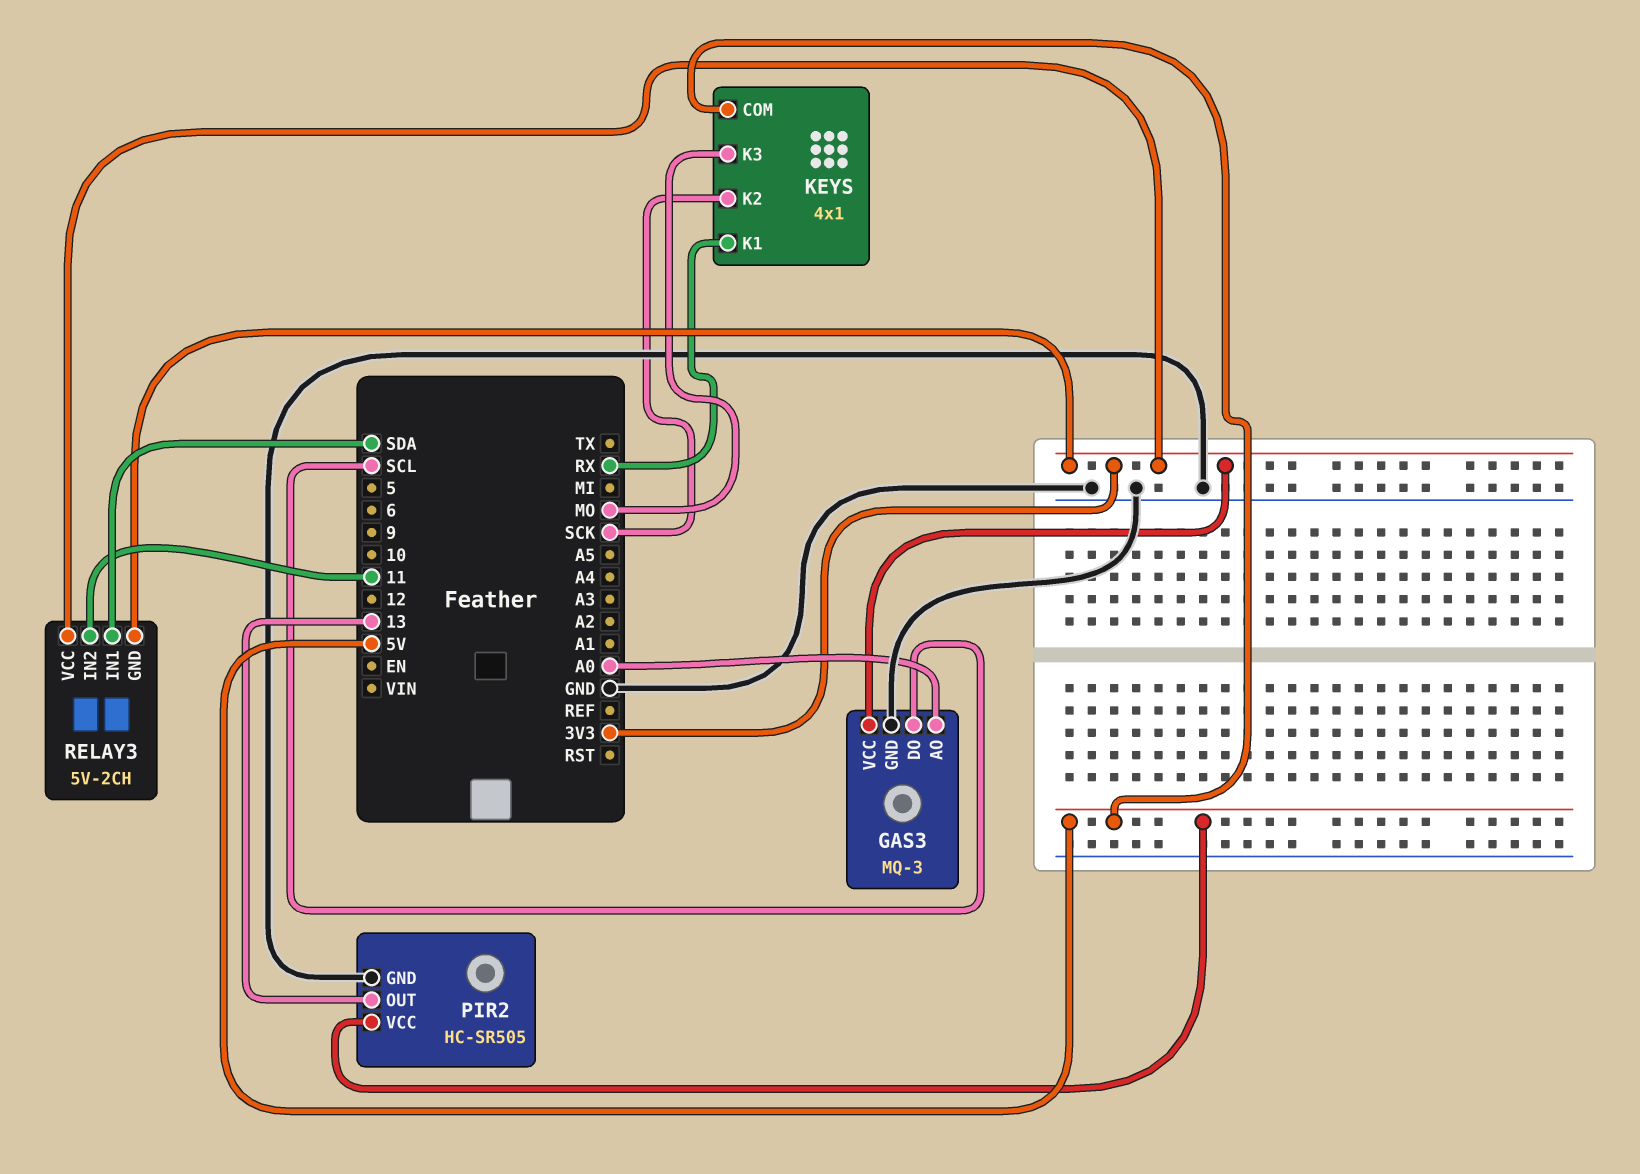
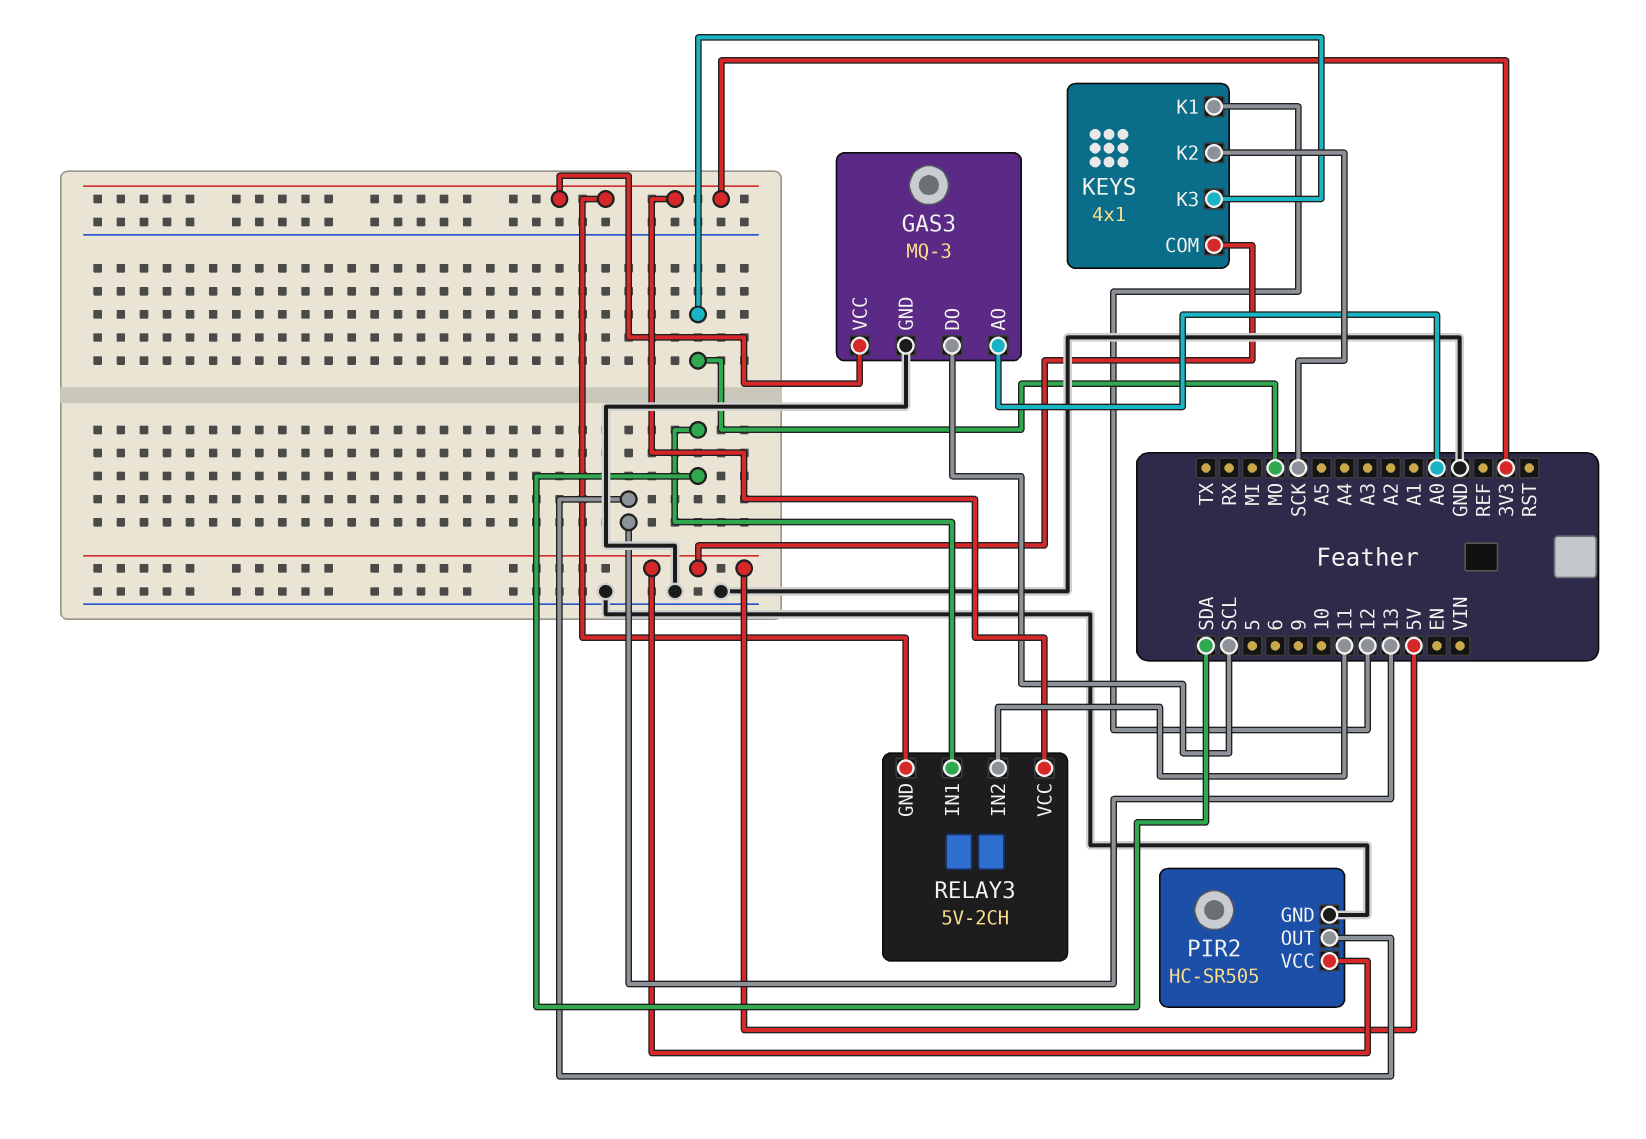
KEYS pin K1: RX -> 12

